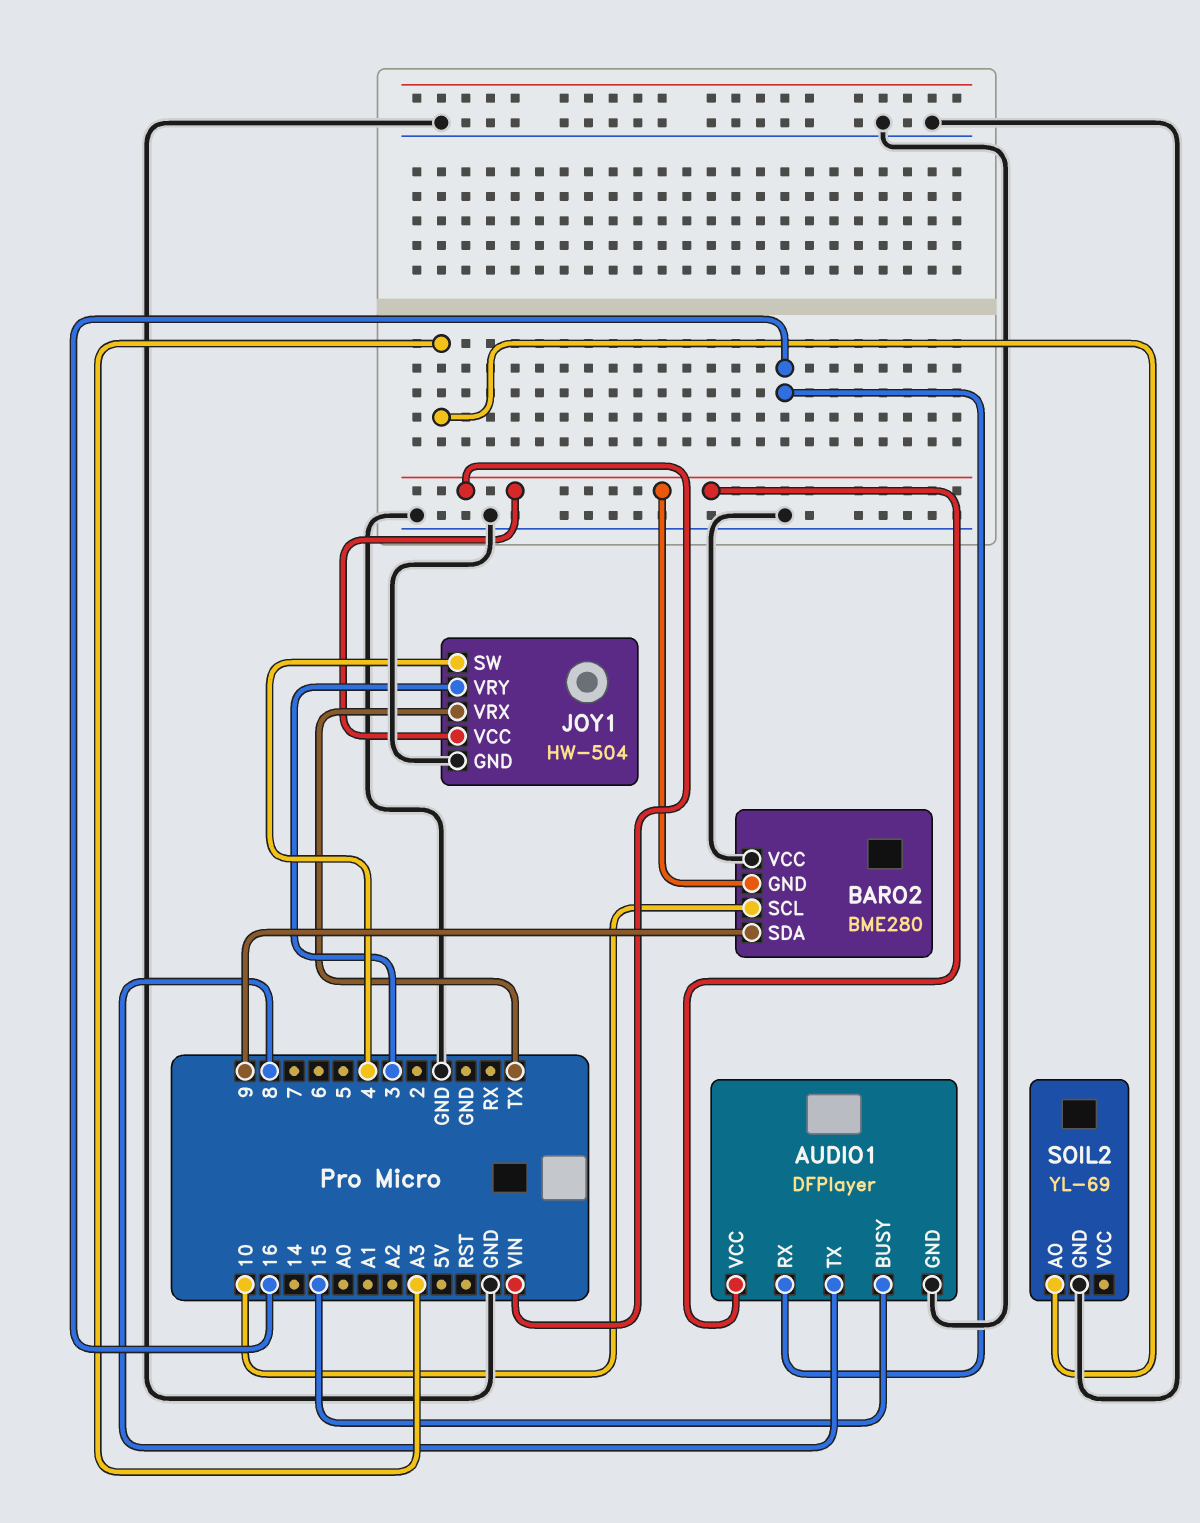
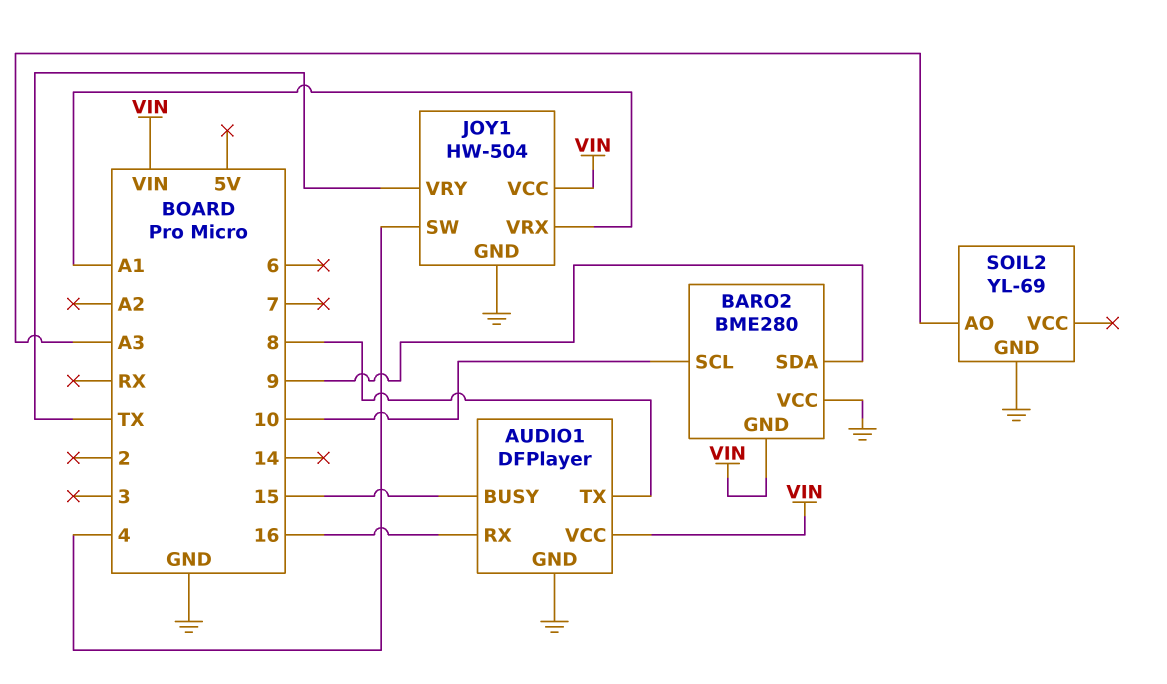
JOY1 pin VRX: TX -> A1
JOY1 pin VRY: 3 -> TX

